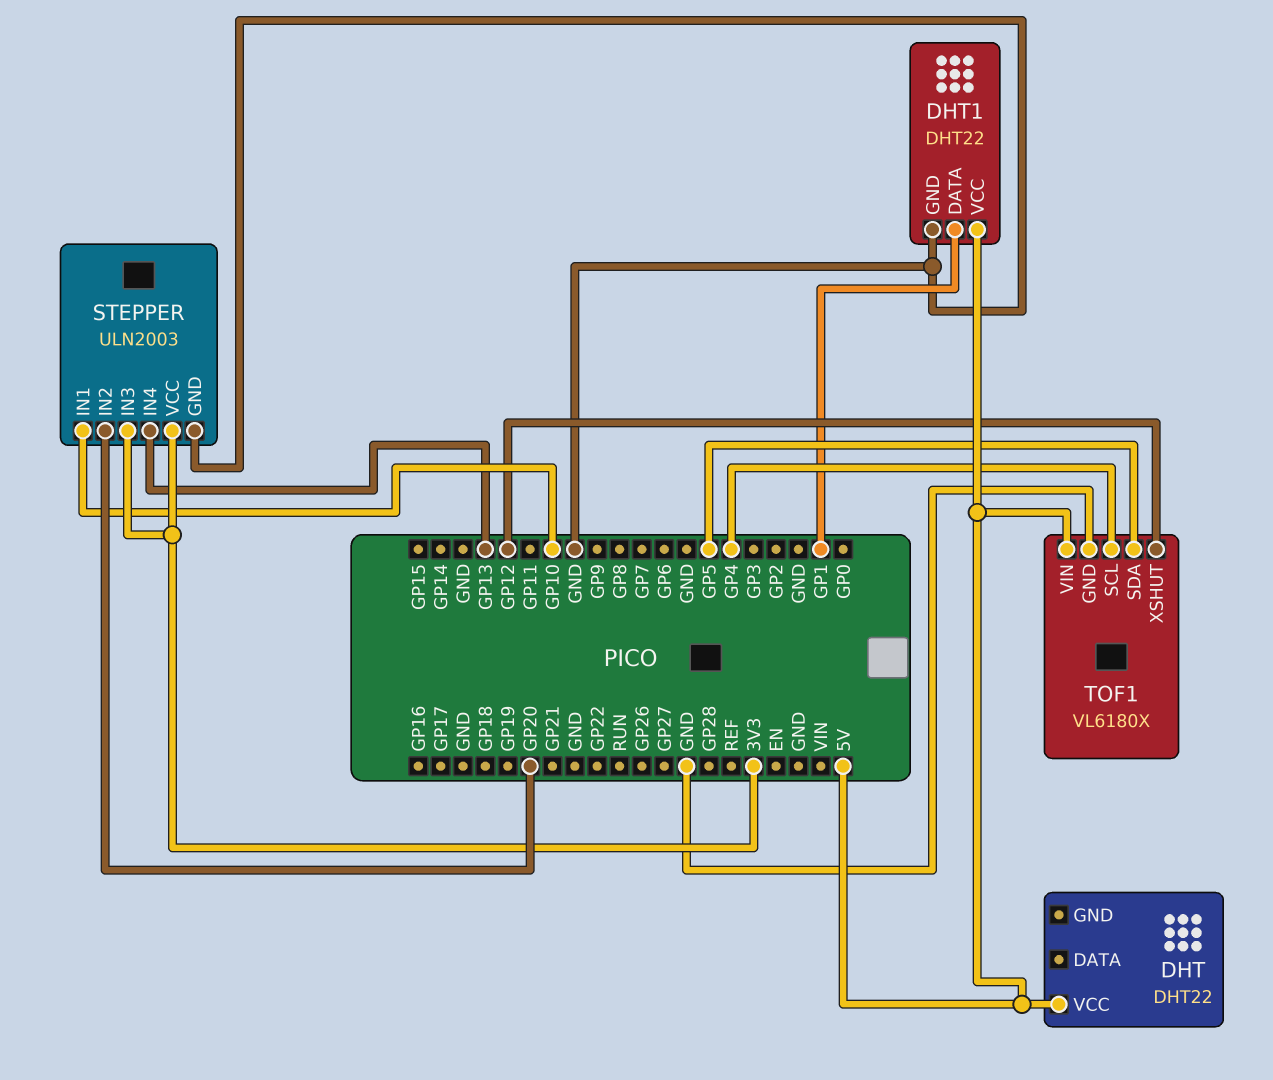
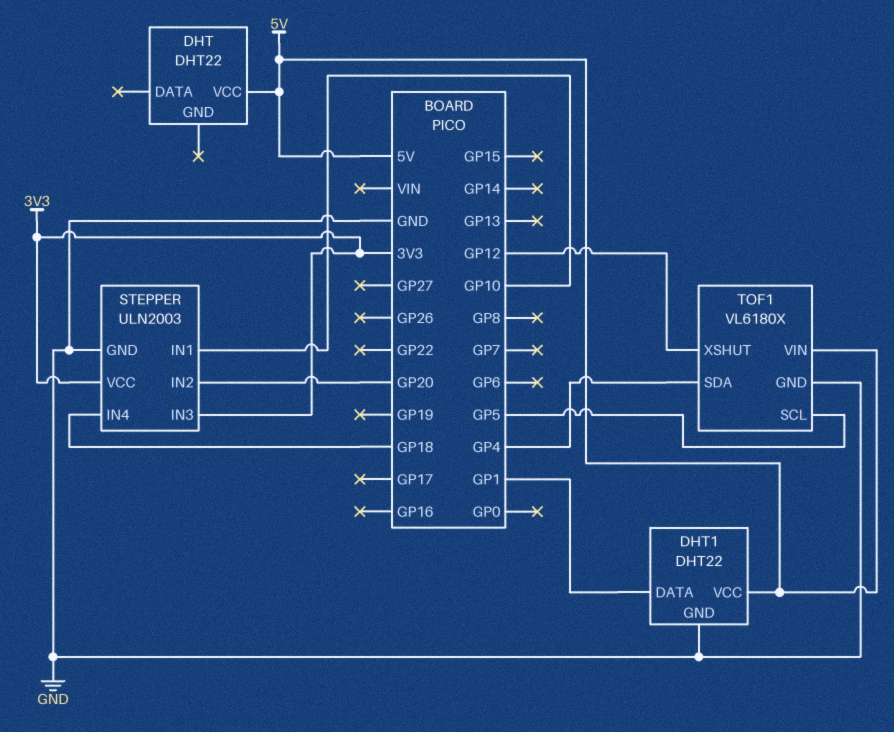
STEPPER pin IN4: GP13 -> GP18
TOF1 pin SCL: GP4 -> GP5
TOF1 pin SDA: GP5 -> GP4

